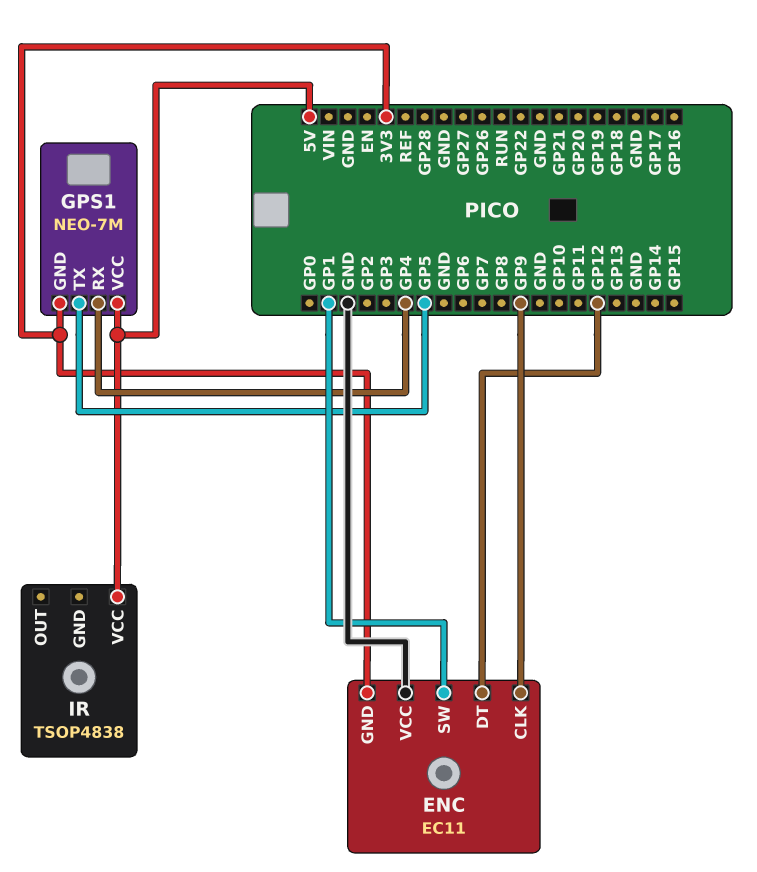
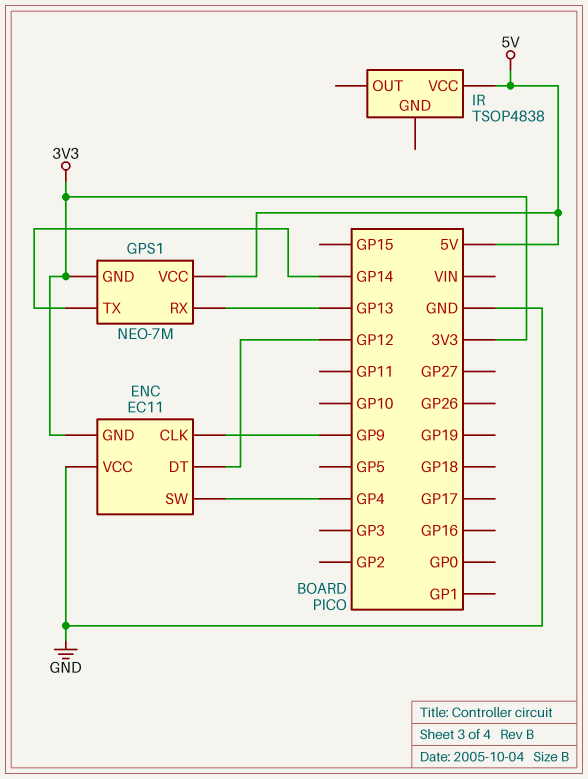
ENC pin SW: GP1 -> GP4
GPS1 pin RX: GP4 -> GP13
GPS1 pin TX: GP5 -> GP14

